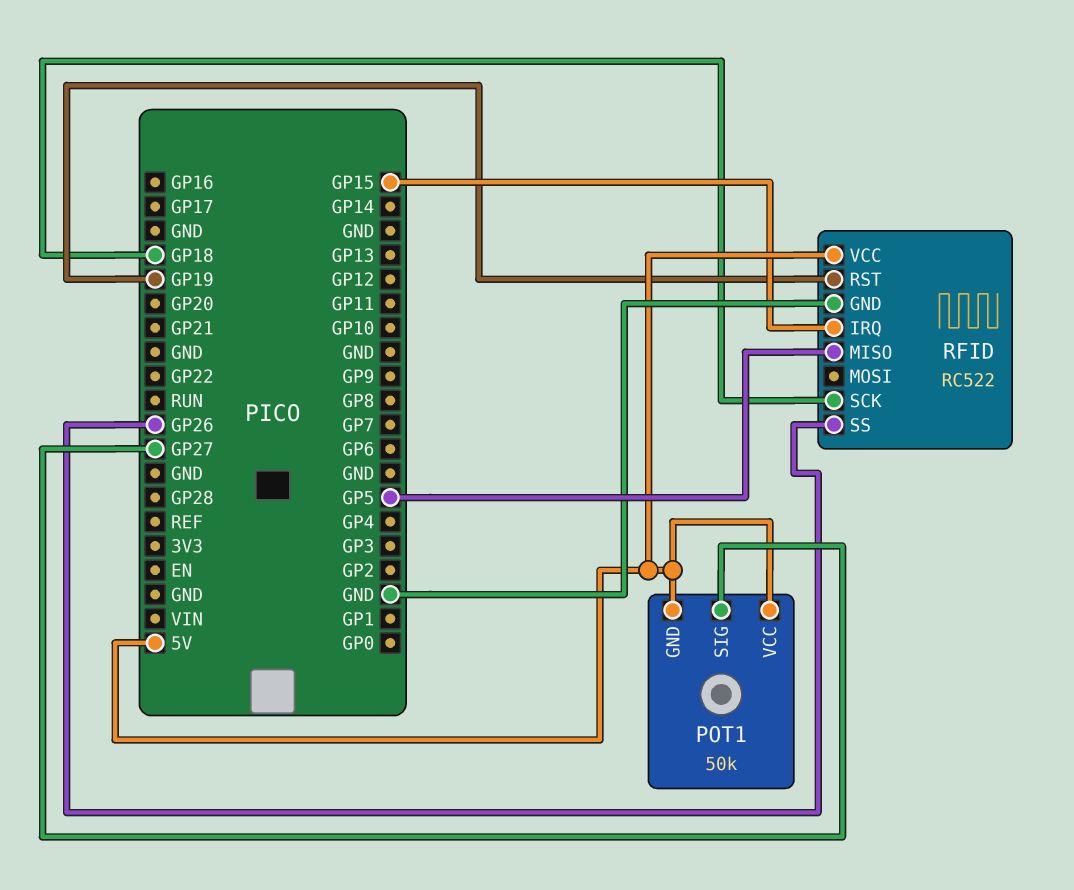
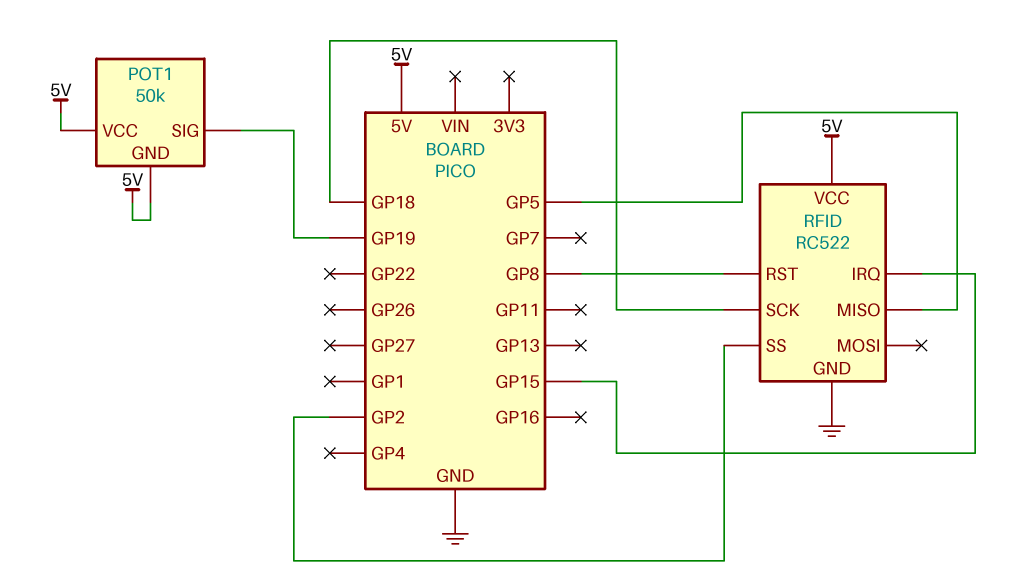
POT1 pin SIG: GP27 -> GP19
RFID pin RST: GP19 -> GP8
RFID pin SS: GP26 -> GP2

